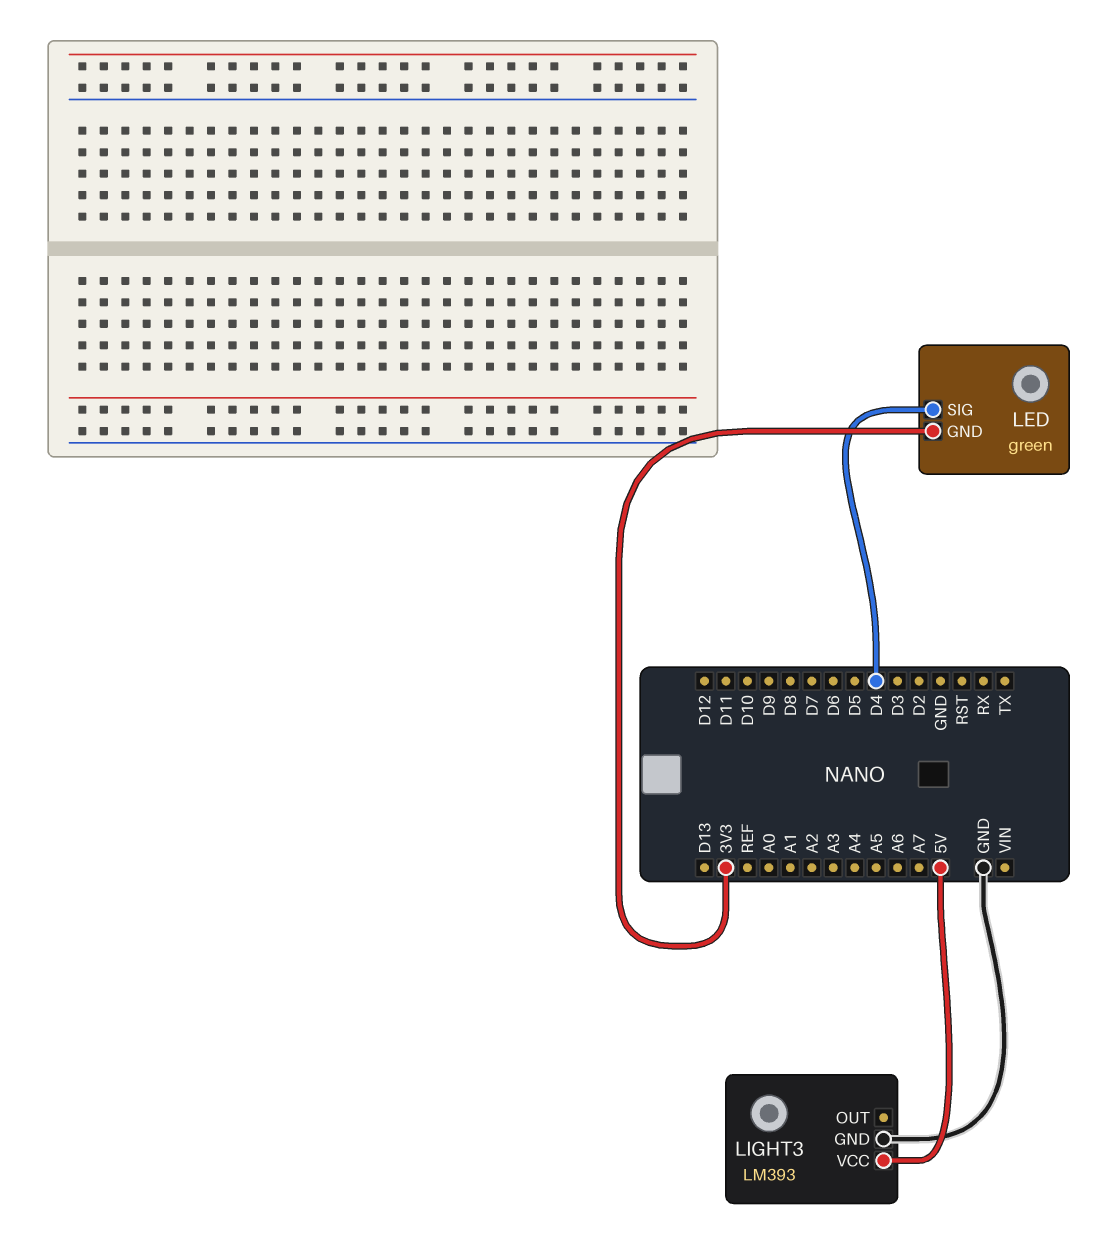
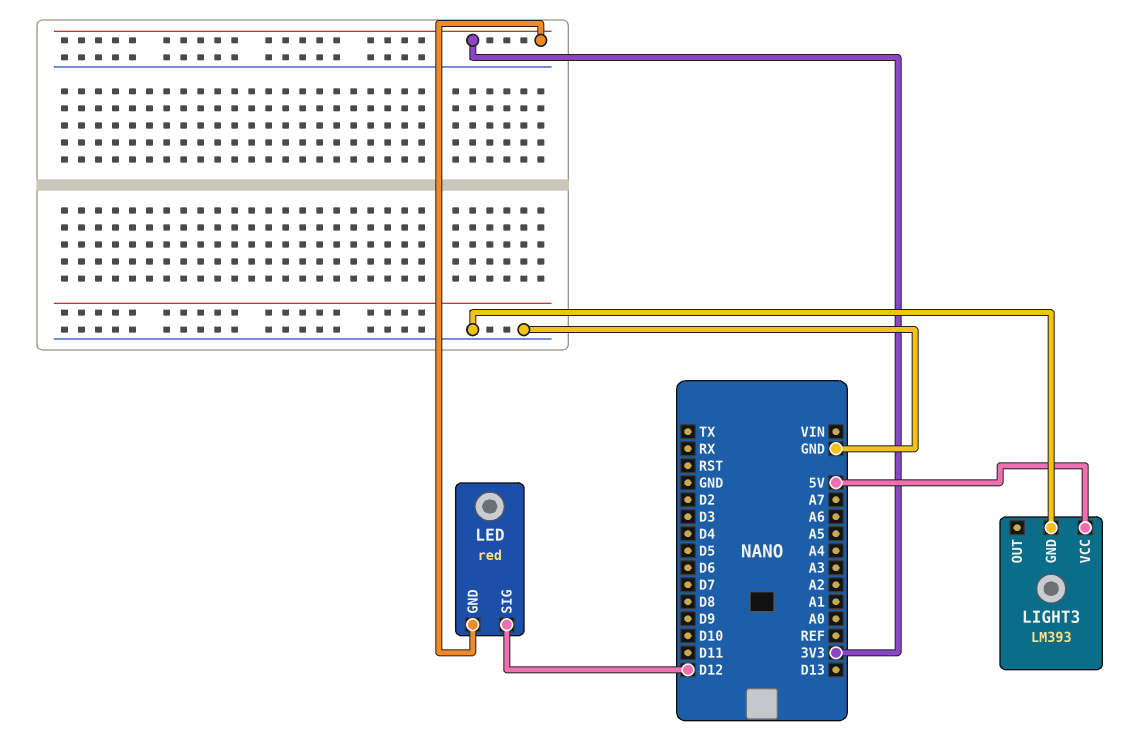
LED: green -> red
LED pin SIG: D4 -> D12

